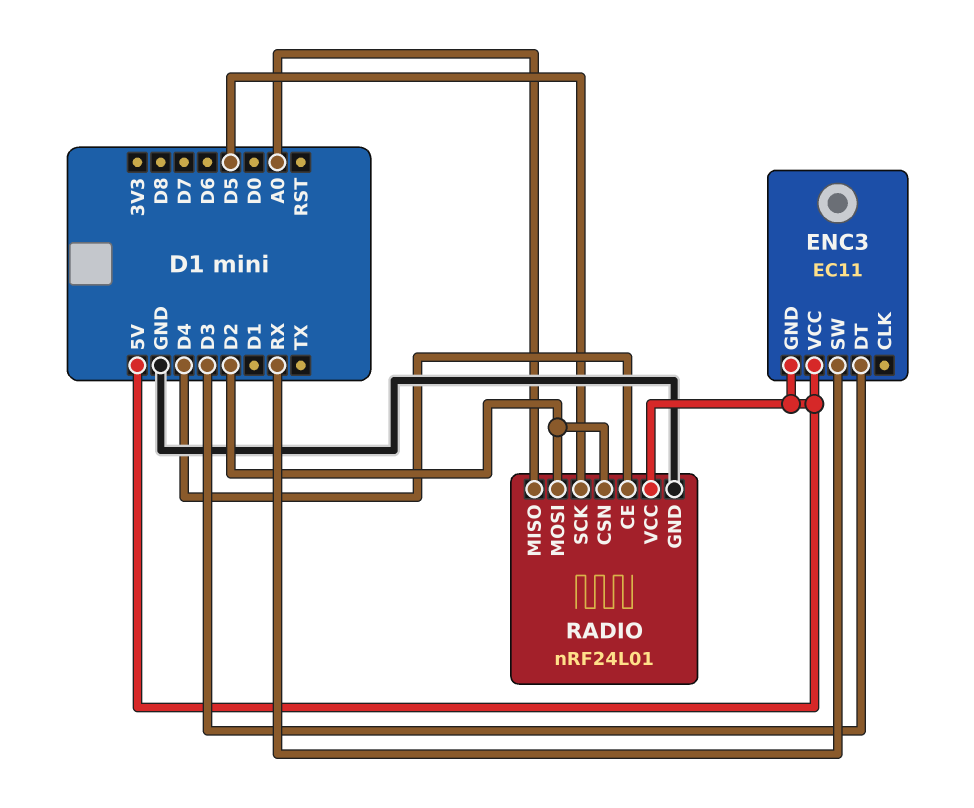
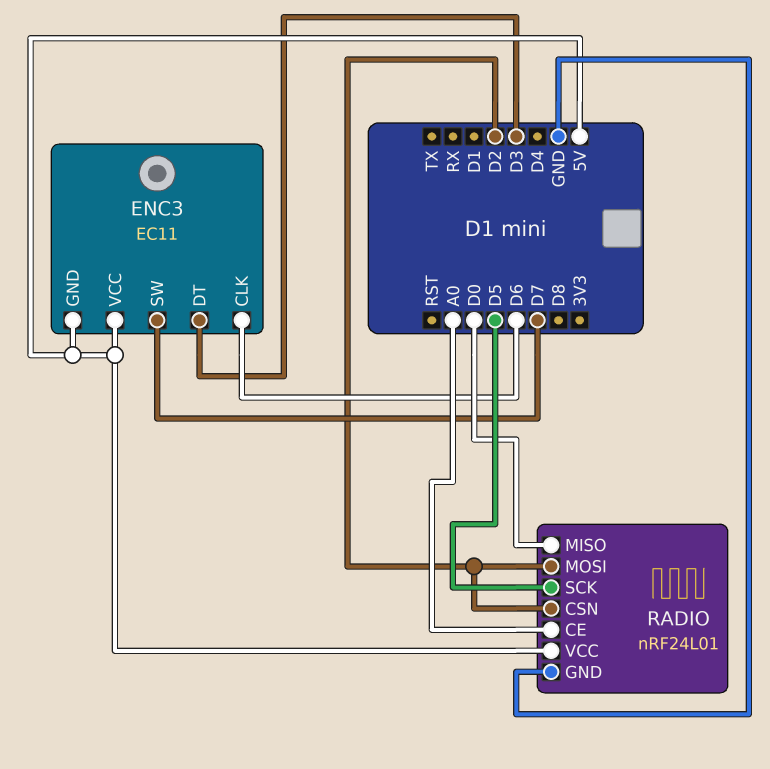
ENC3 pin CLK: none -> D6
ENC3 pin SW: RX -> D7
RADIO pin CE: D4 -> A0
RADIO pin MISO: A0 -> D0

